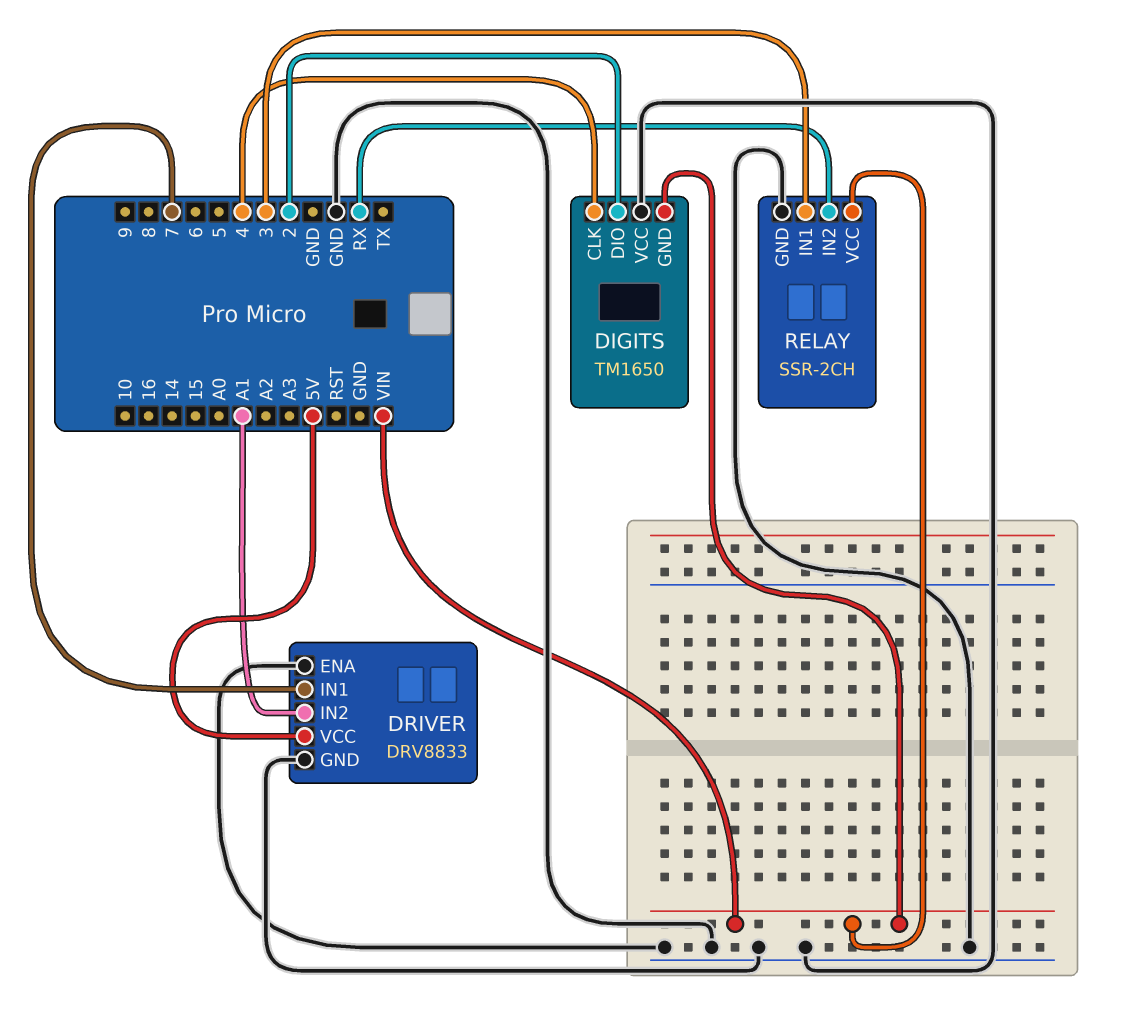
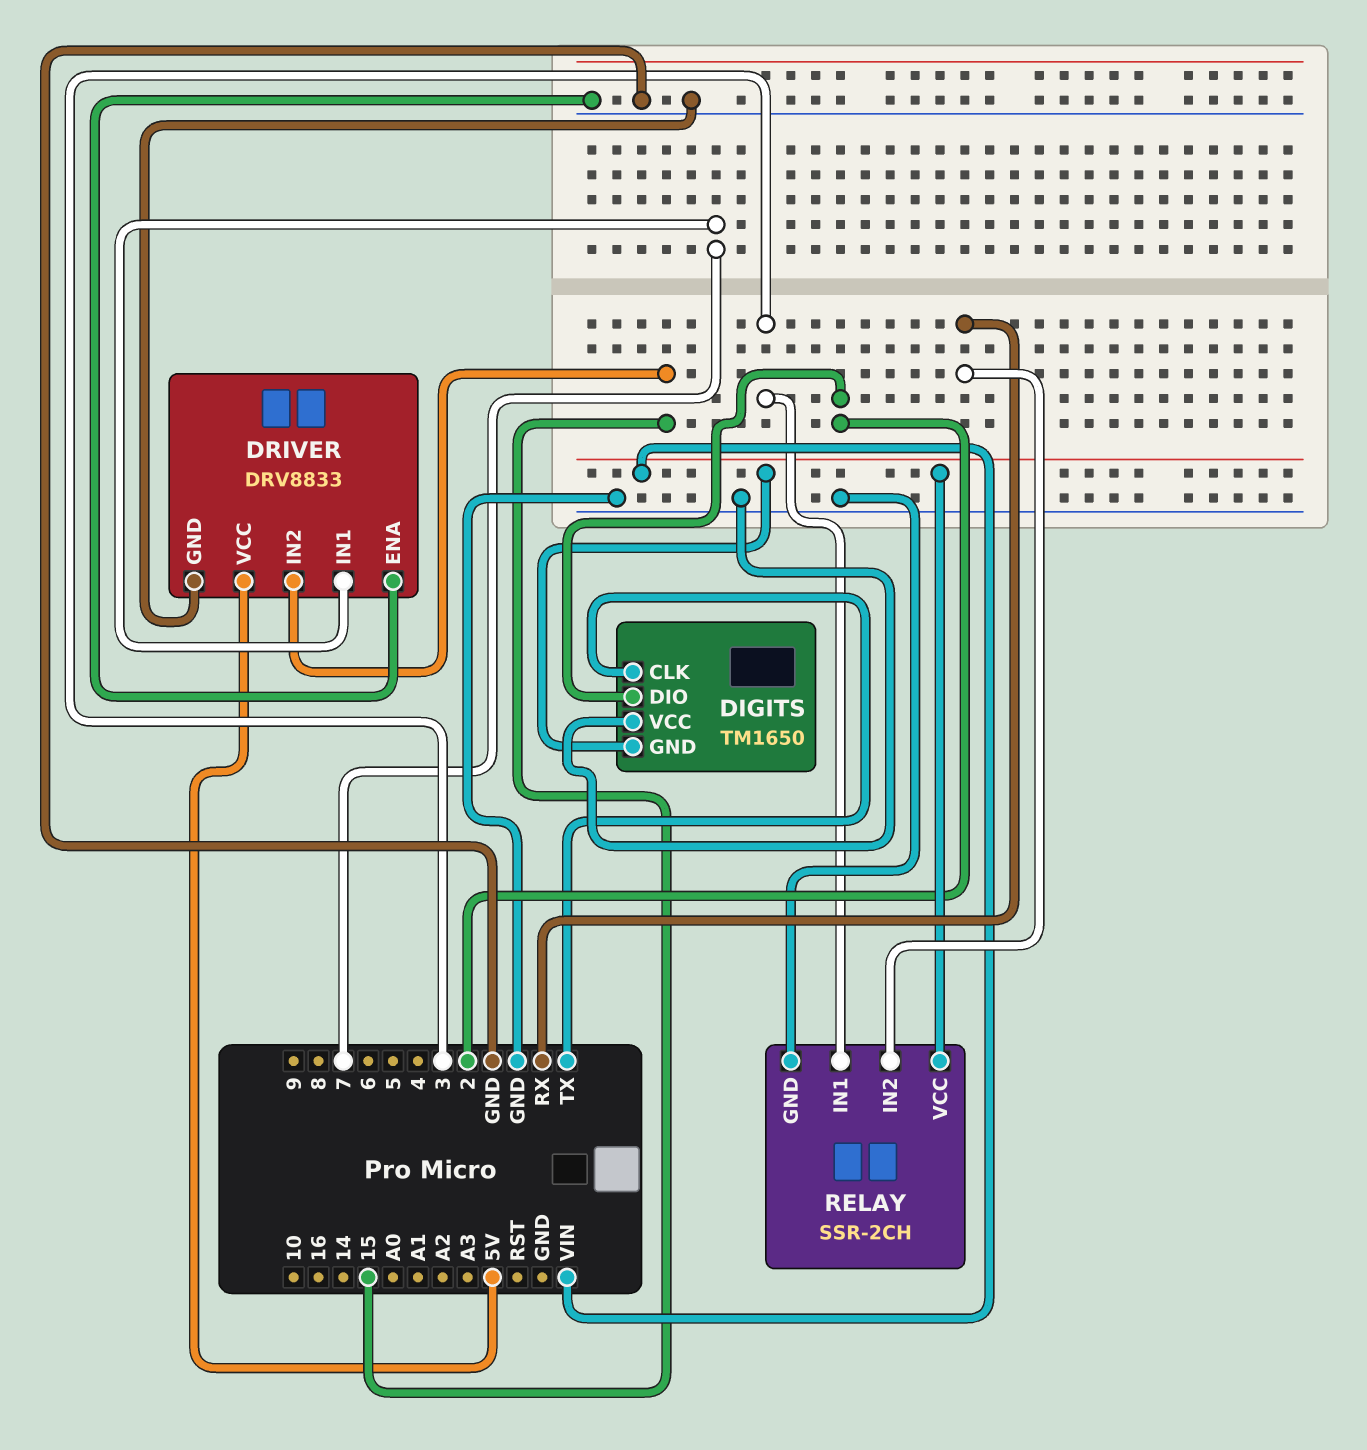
DIGITS pin CLK: 4 -> TX
DRIVER pin IN2: A1 -> 15

